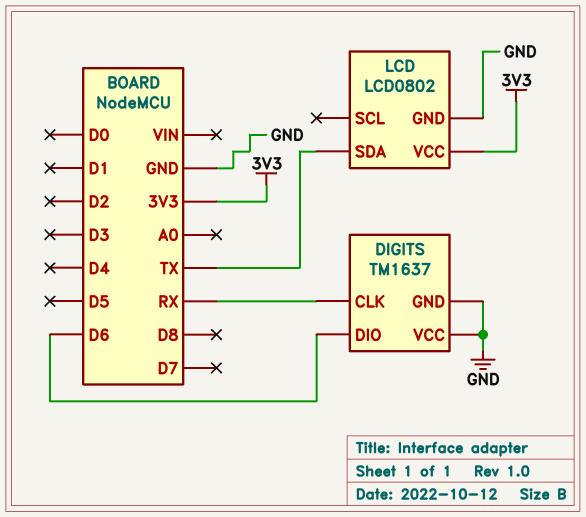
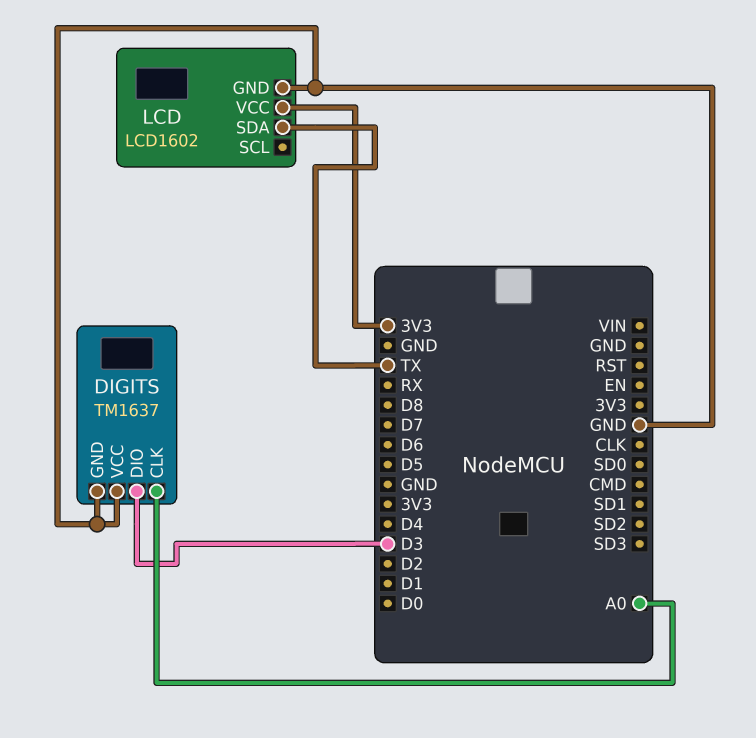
DIGITS pin CLK: RX -> A0
DIGITS pin DIO: D6 -> D3
LCD: LCD0802 -> LCD1602

